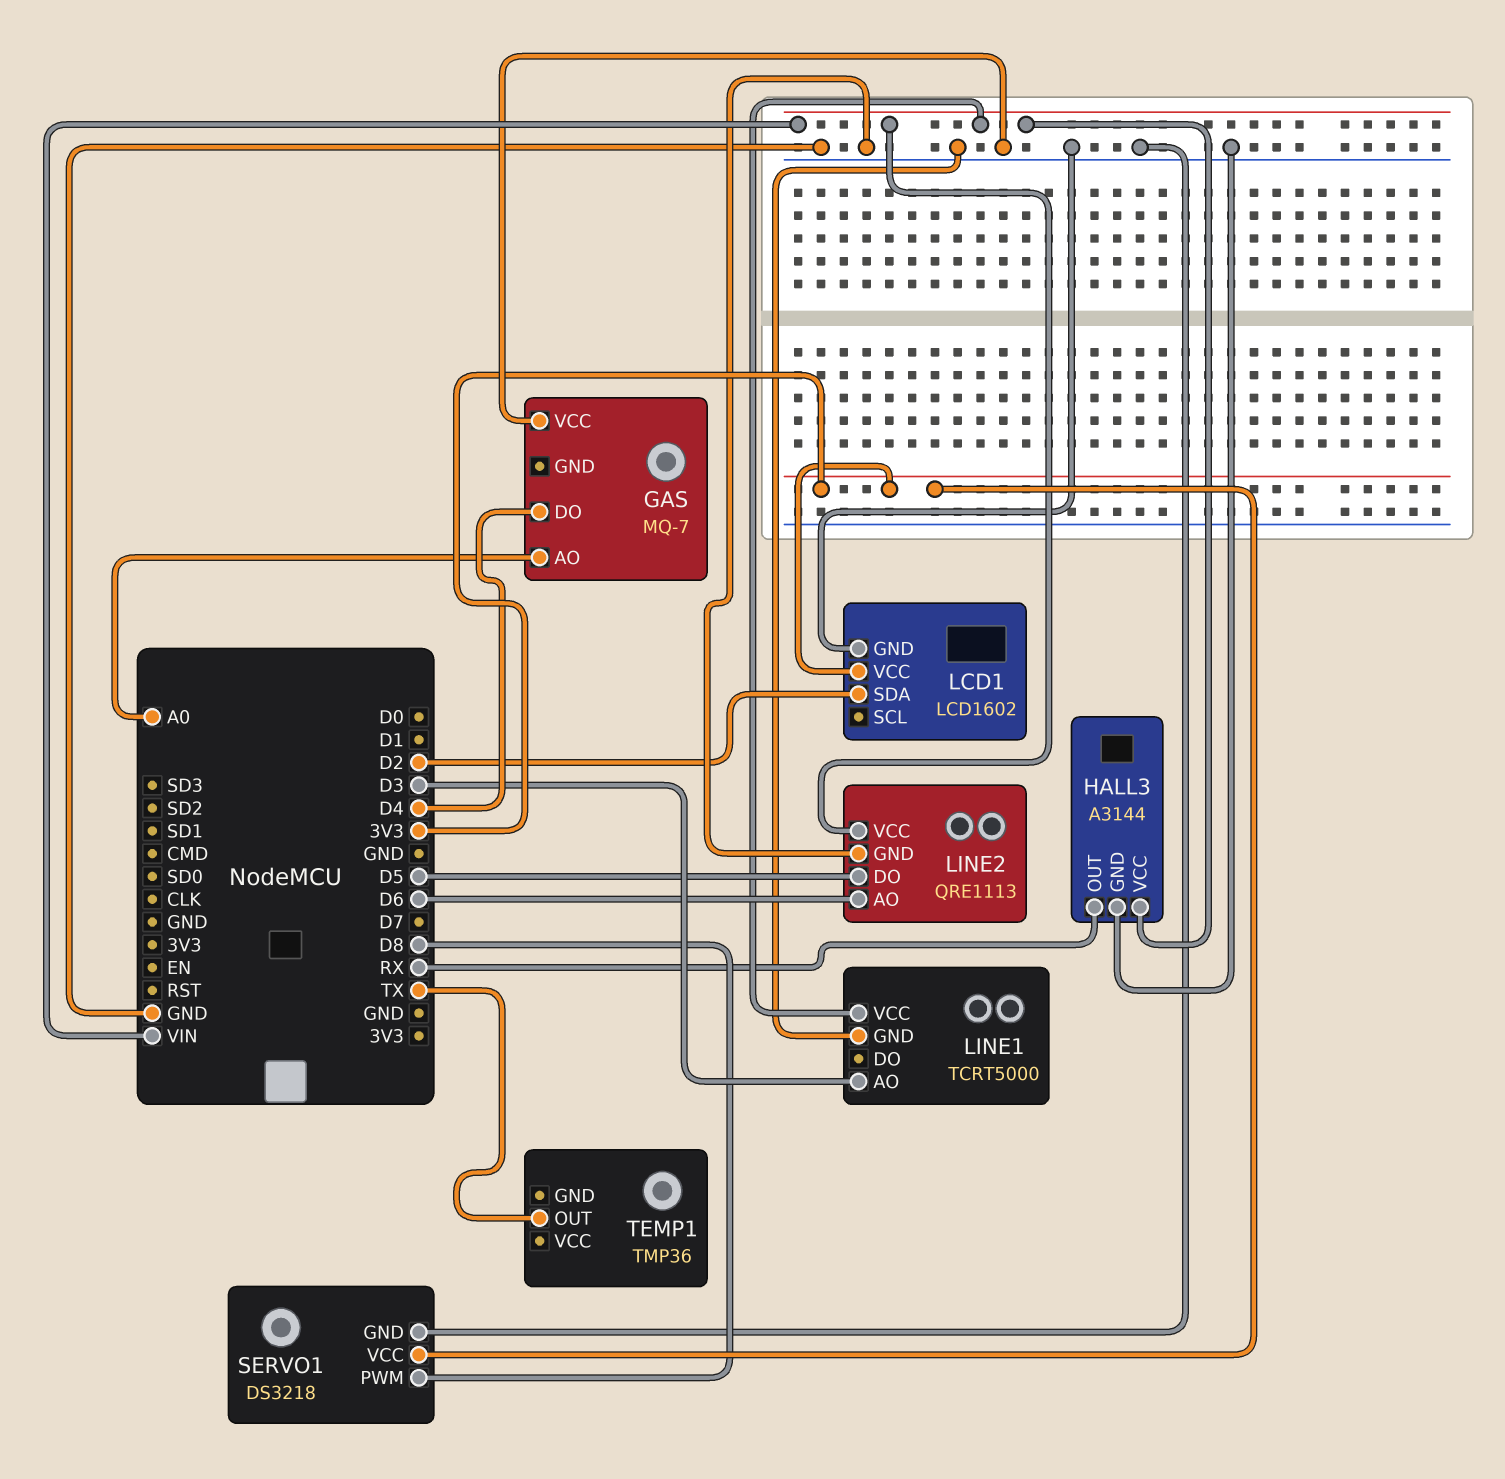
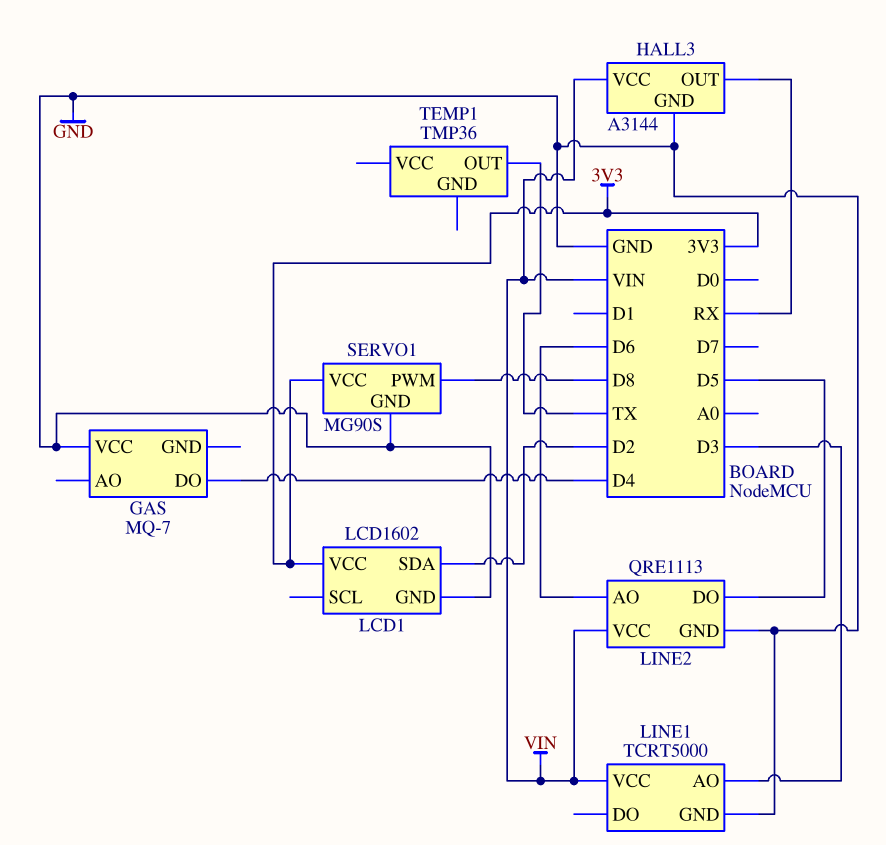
GAS pin AO: A0 -> none
SERVO1: DS3218 -> MG90S

